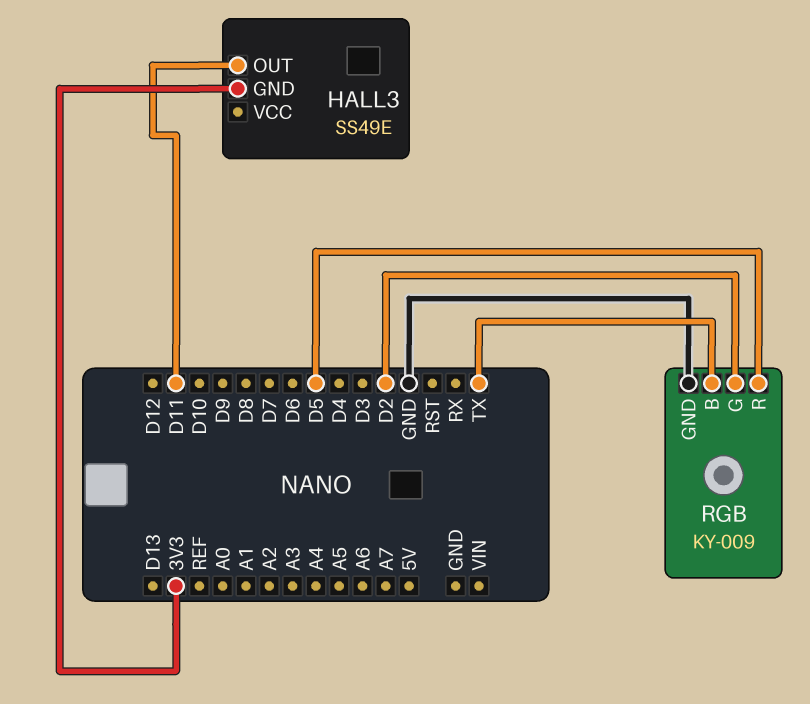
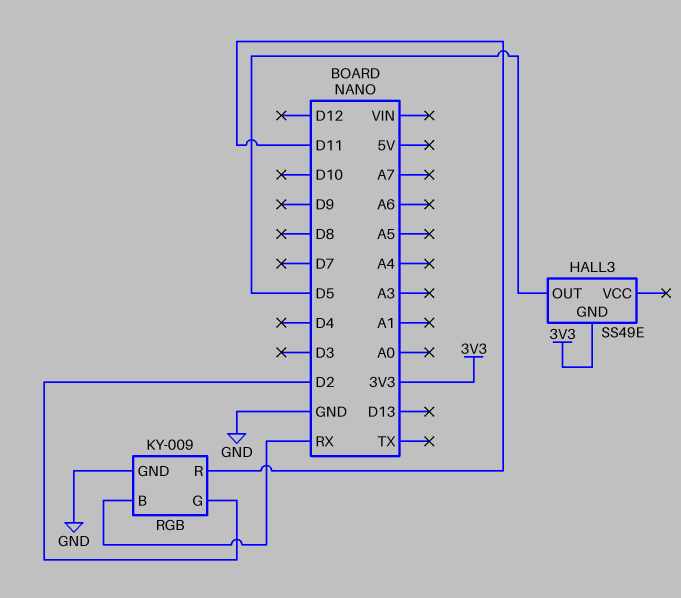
HALL3 pin OUT: D11 -> D5
RGB pin B: TX -> RX
RGB pin R: D5 -> D11

